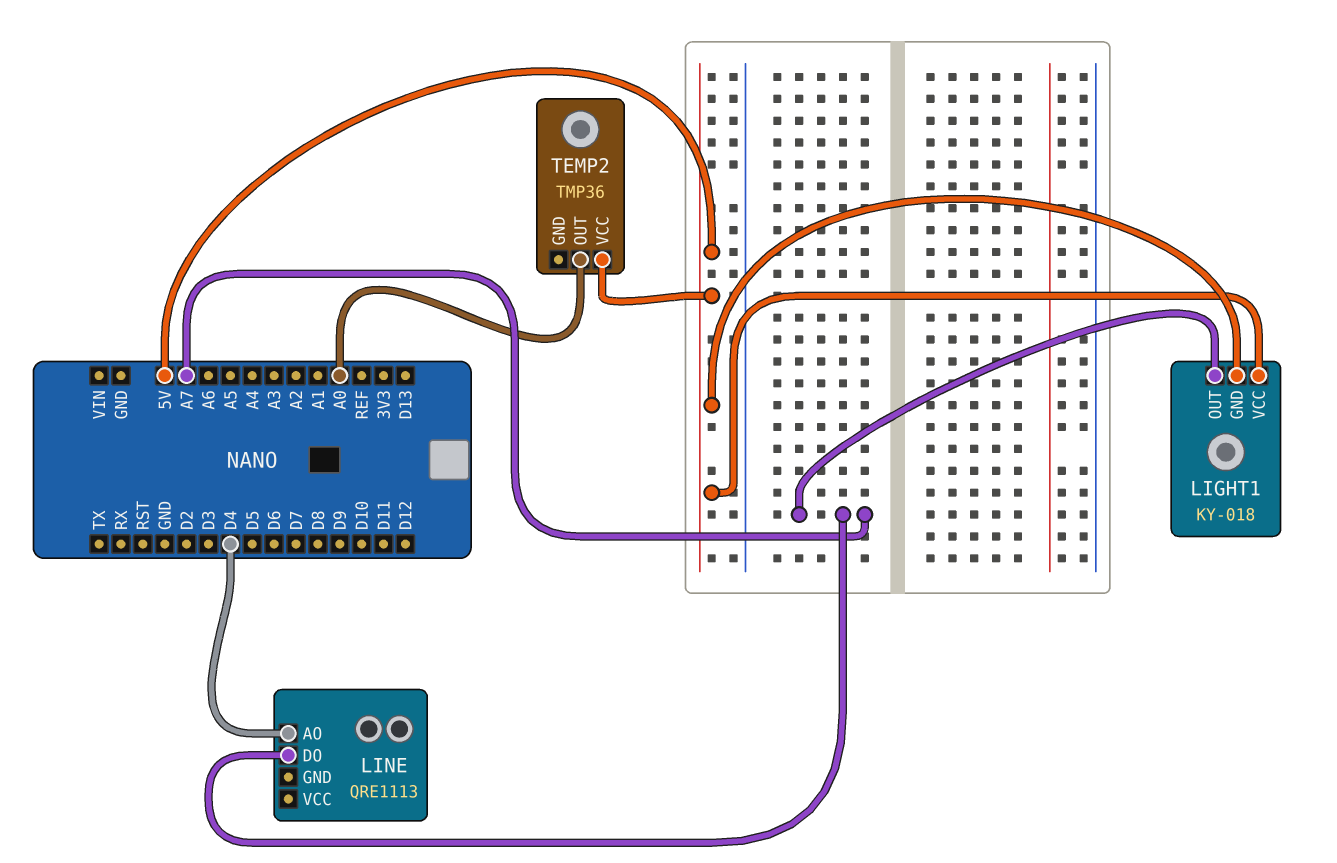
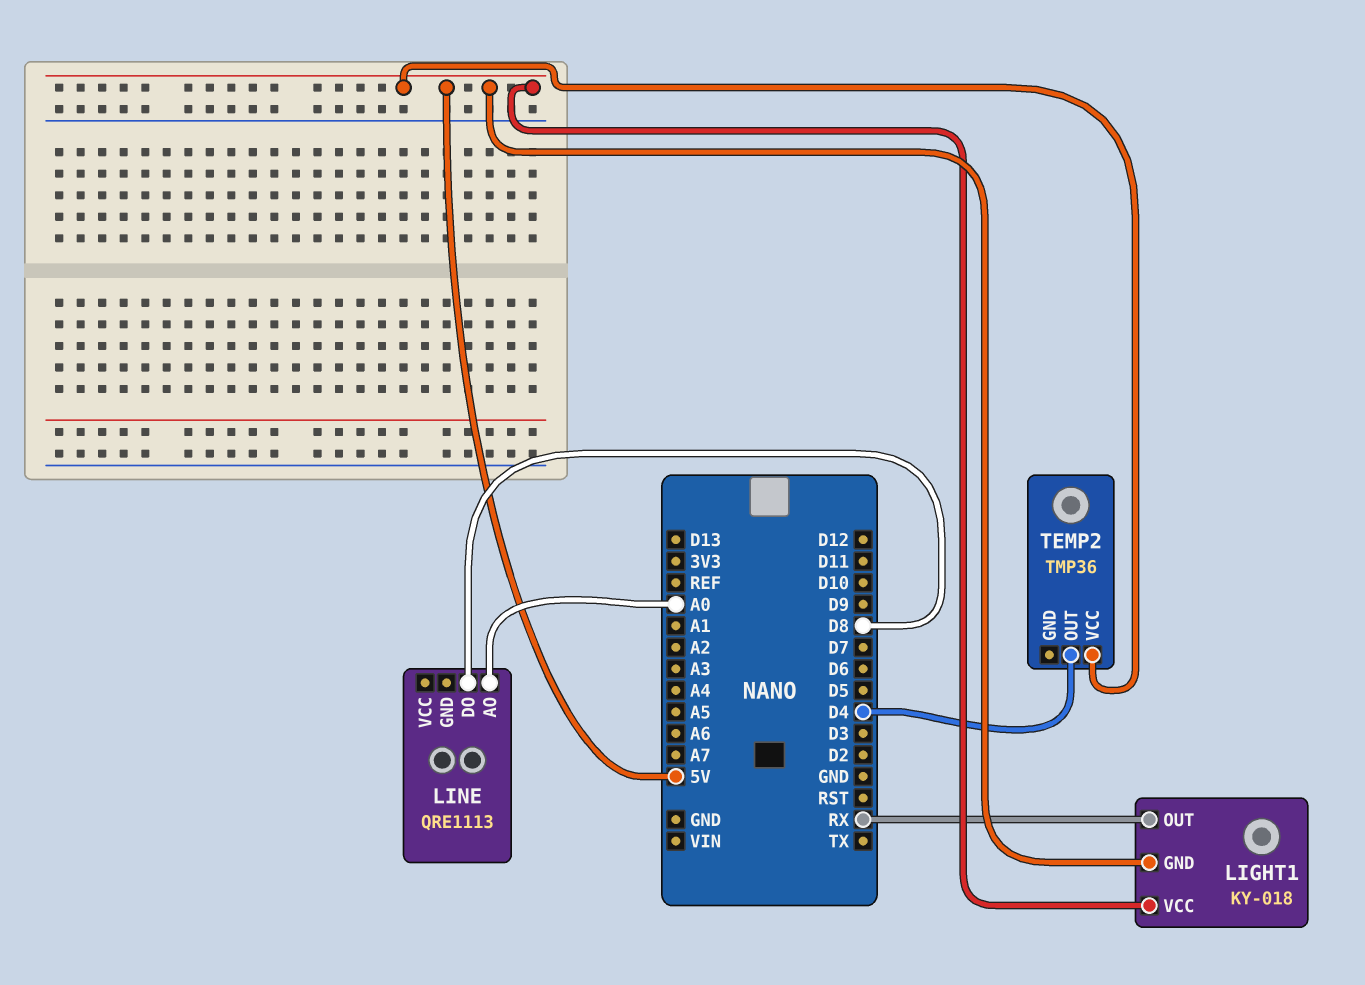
LIGHT1 pin OUT: A7 -> RX
LINE pin AO: D4 -> A0
LINE pin DO: A7 -> D8
TEMP2 pin OUT: A0 -> D4

